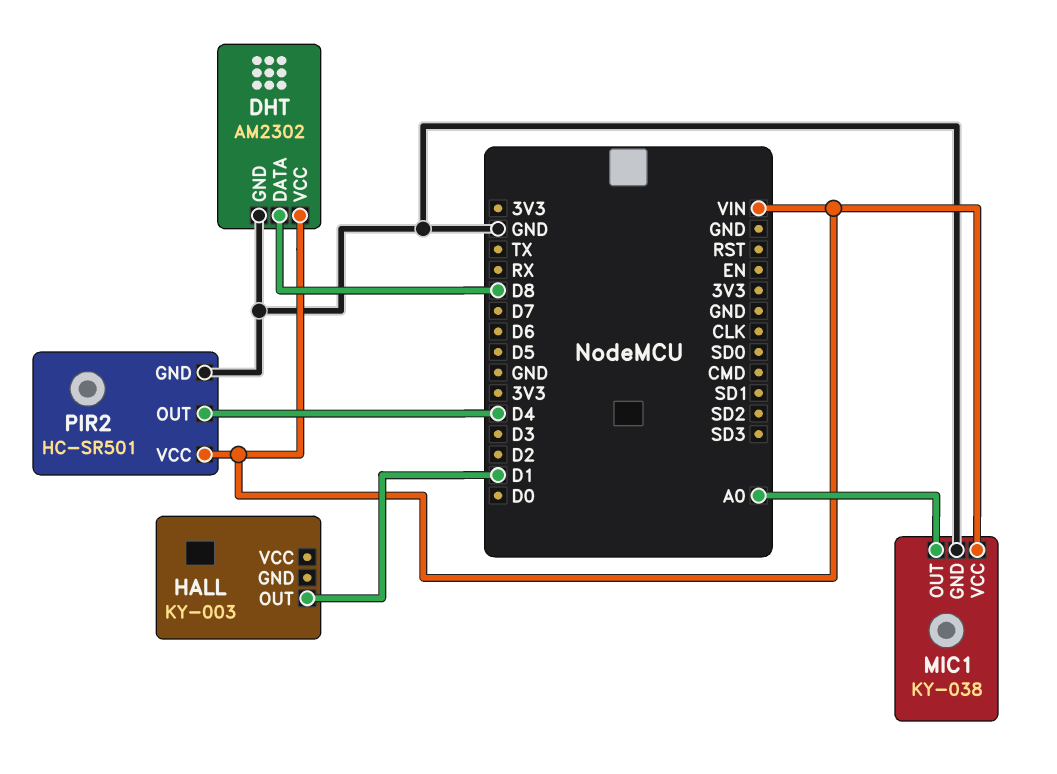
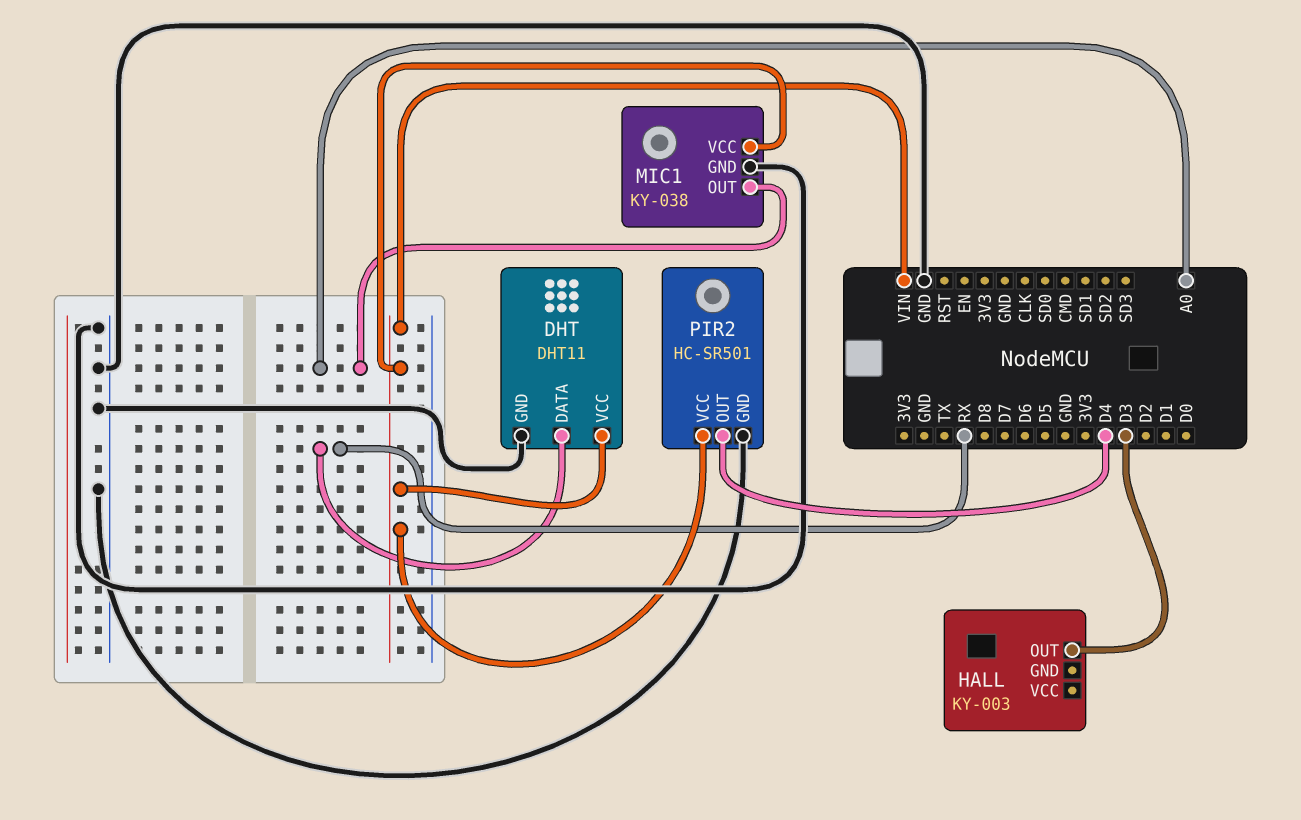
DHT: AM2302 -> DHT11
DHT pin DATA: D8 -> RX
HALL pin OUT: D1 -> D3

